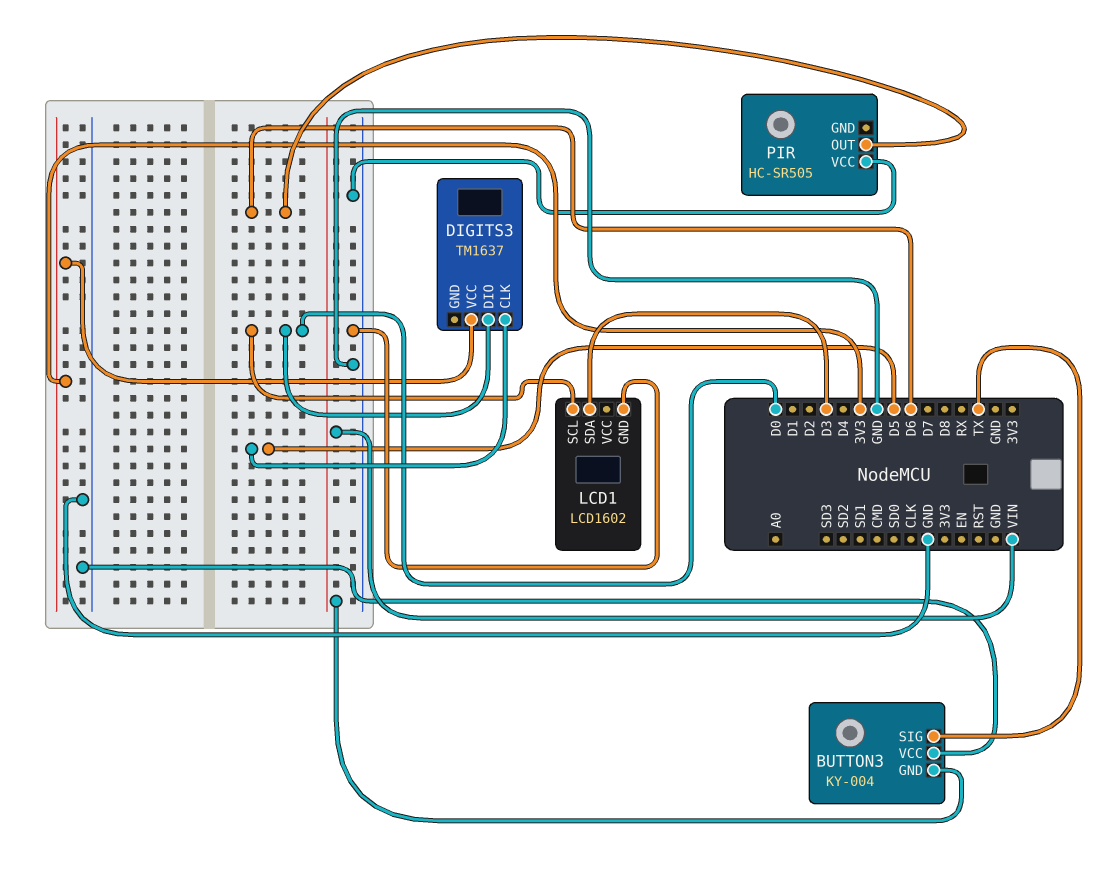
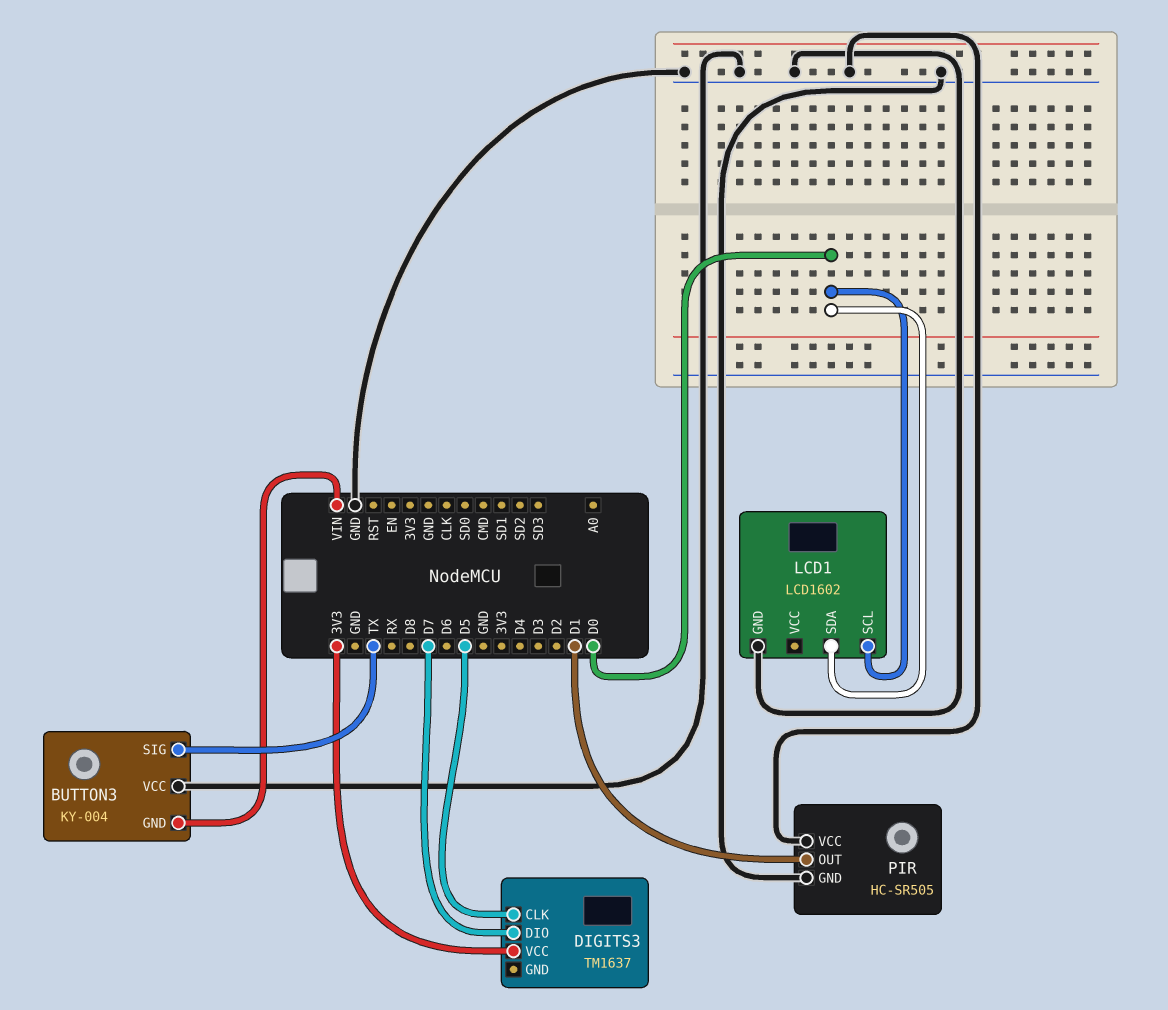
DIGITS3 pin DIO: D0 -> D7
LCD1 pin SDA: D3 -> D0
PIR pin GND: none -> GND
PIR pin OUT: D6 -> D1

